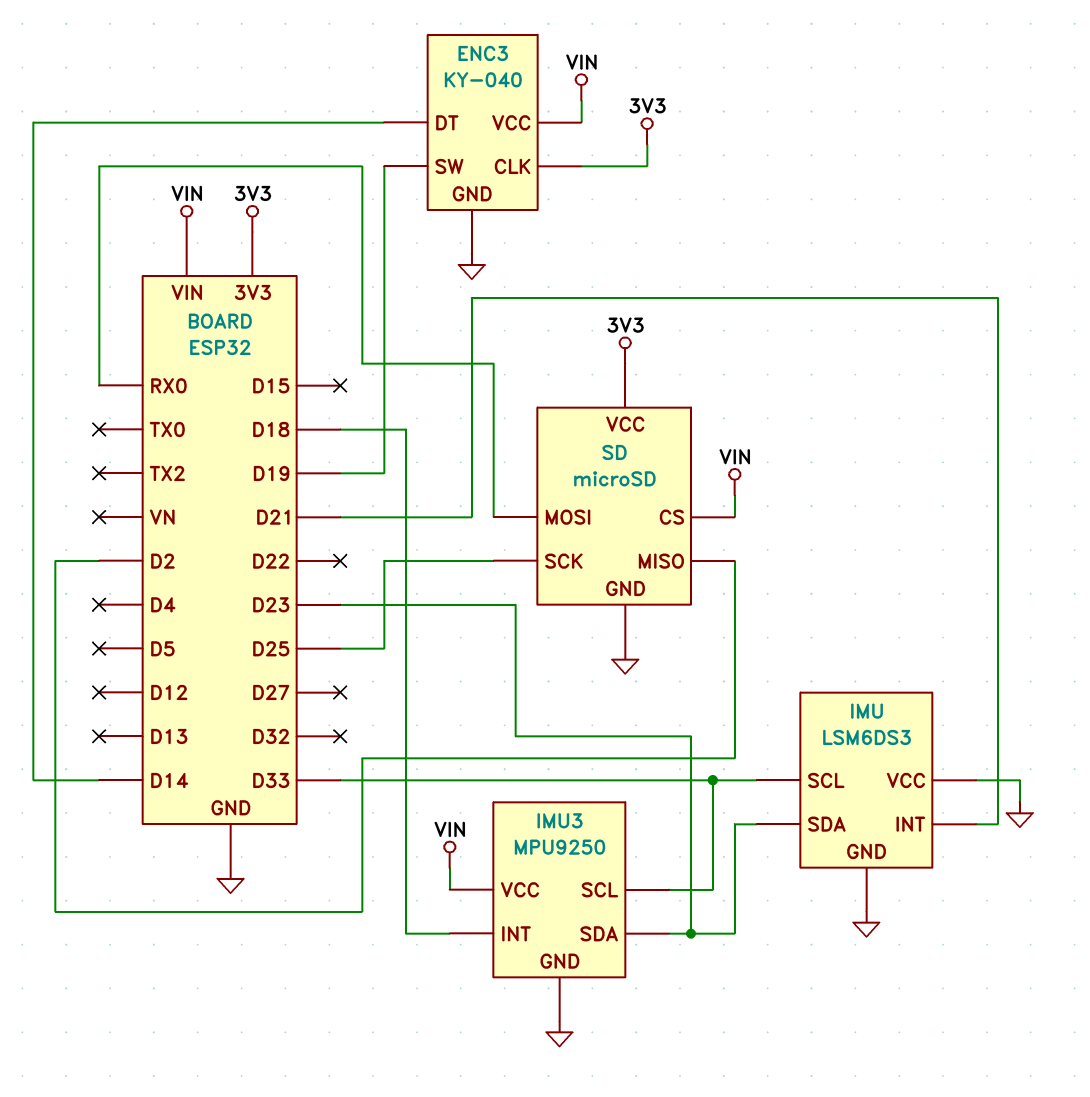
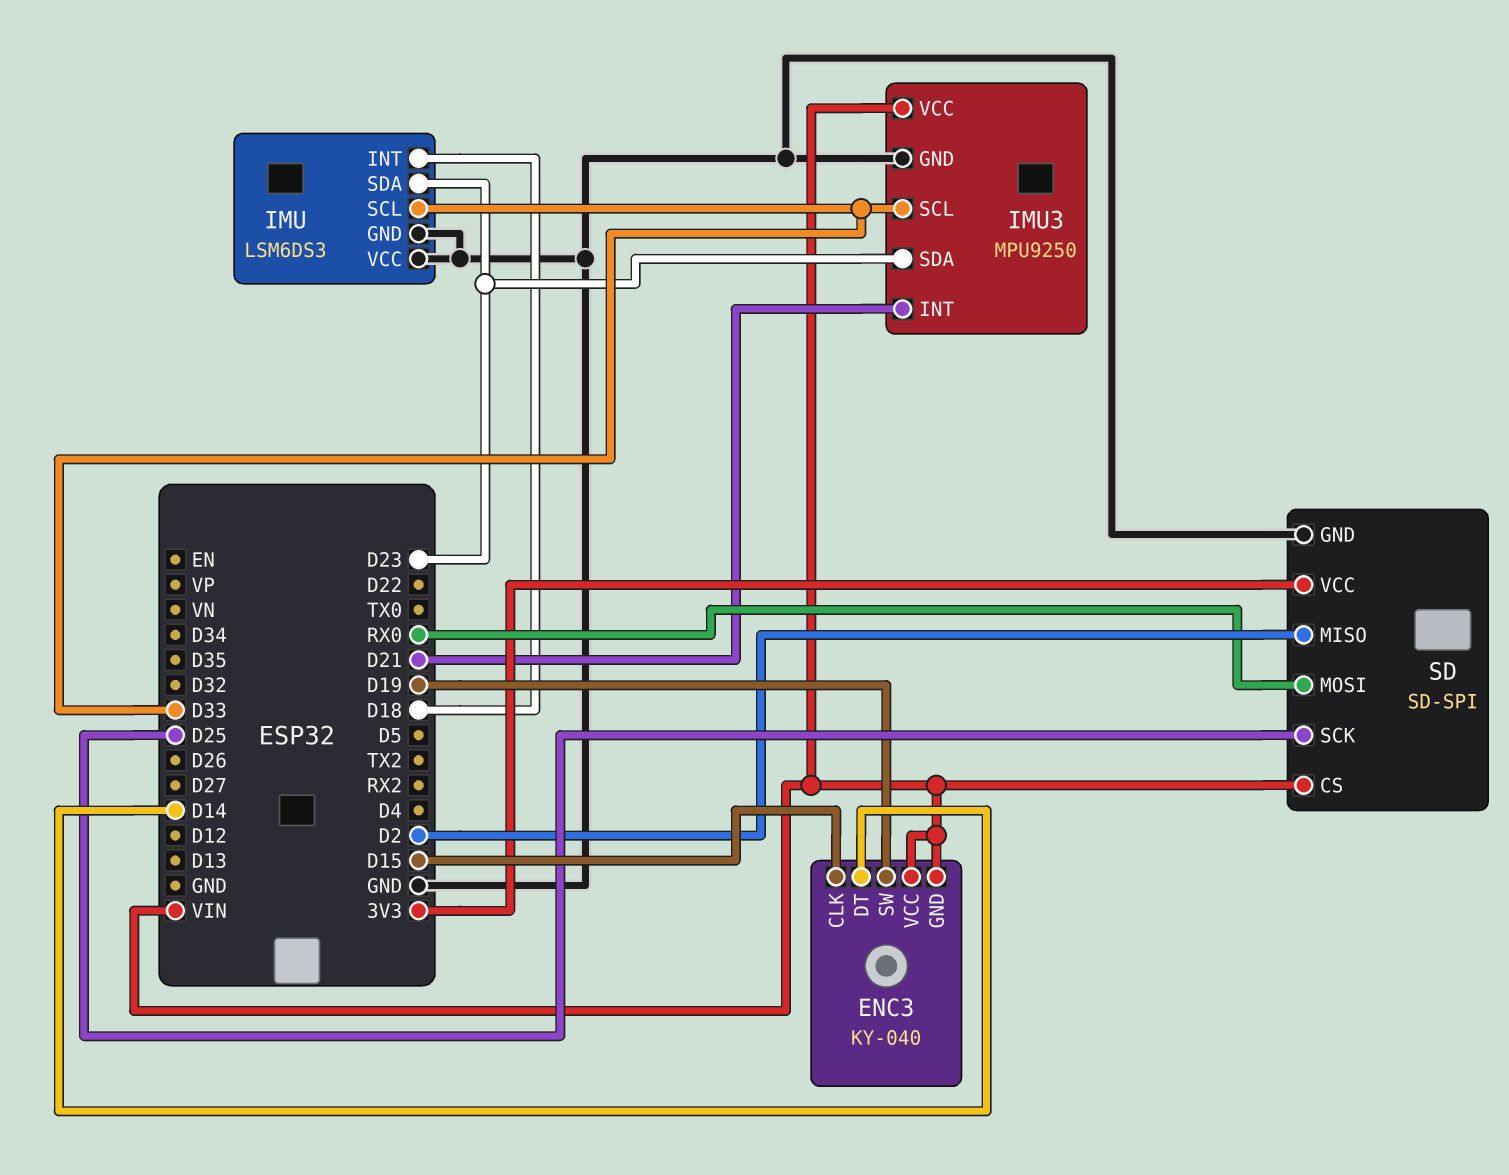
ENC3 pin CLK: 3V3 -> D15
ENC3 pin GND: GND -> VIN
IMU pin INT: D21 -> D18
IMU3 pin INT: D18 -> D21
SD: microSD -> SD-SPI

